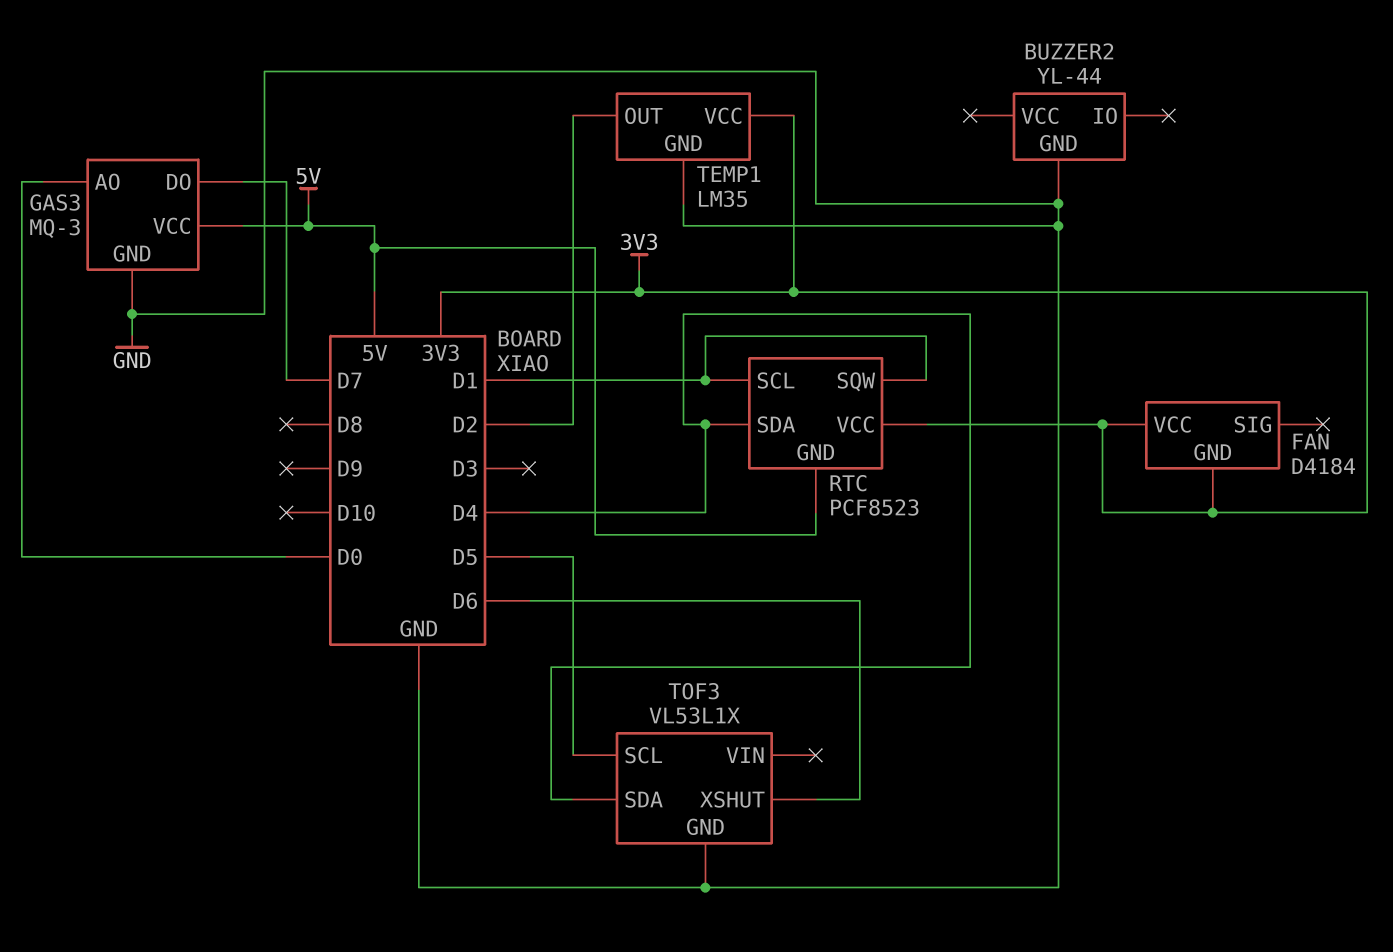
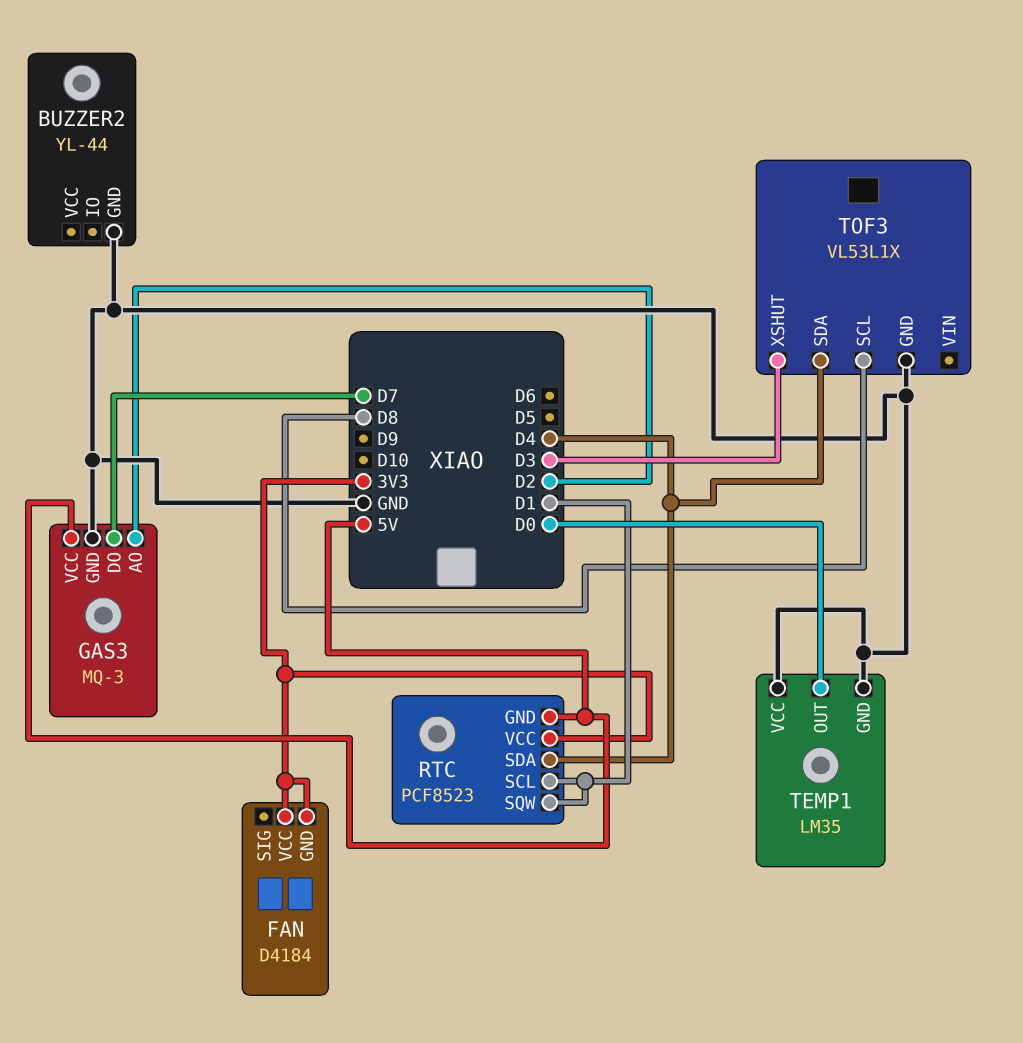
GAS3 pin AO: D0 -> D2
TEMP1 pin OUT: D2 -> D0
TEMP1 pin VCC: 3V3 -> GND
TOF3 pin SCL: D5 -> D8
TOF3 pin XSHUT: D6 -> D3

